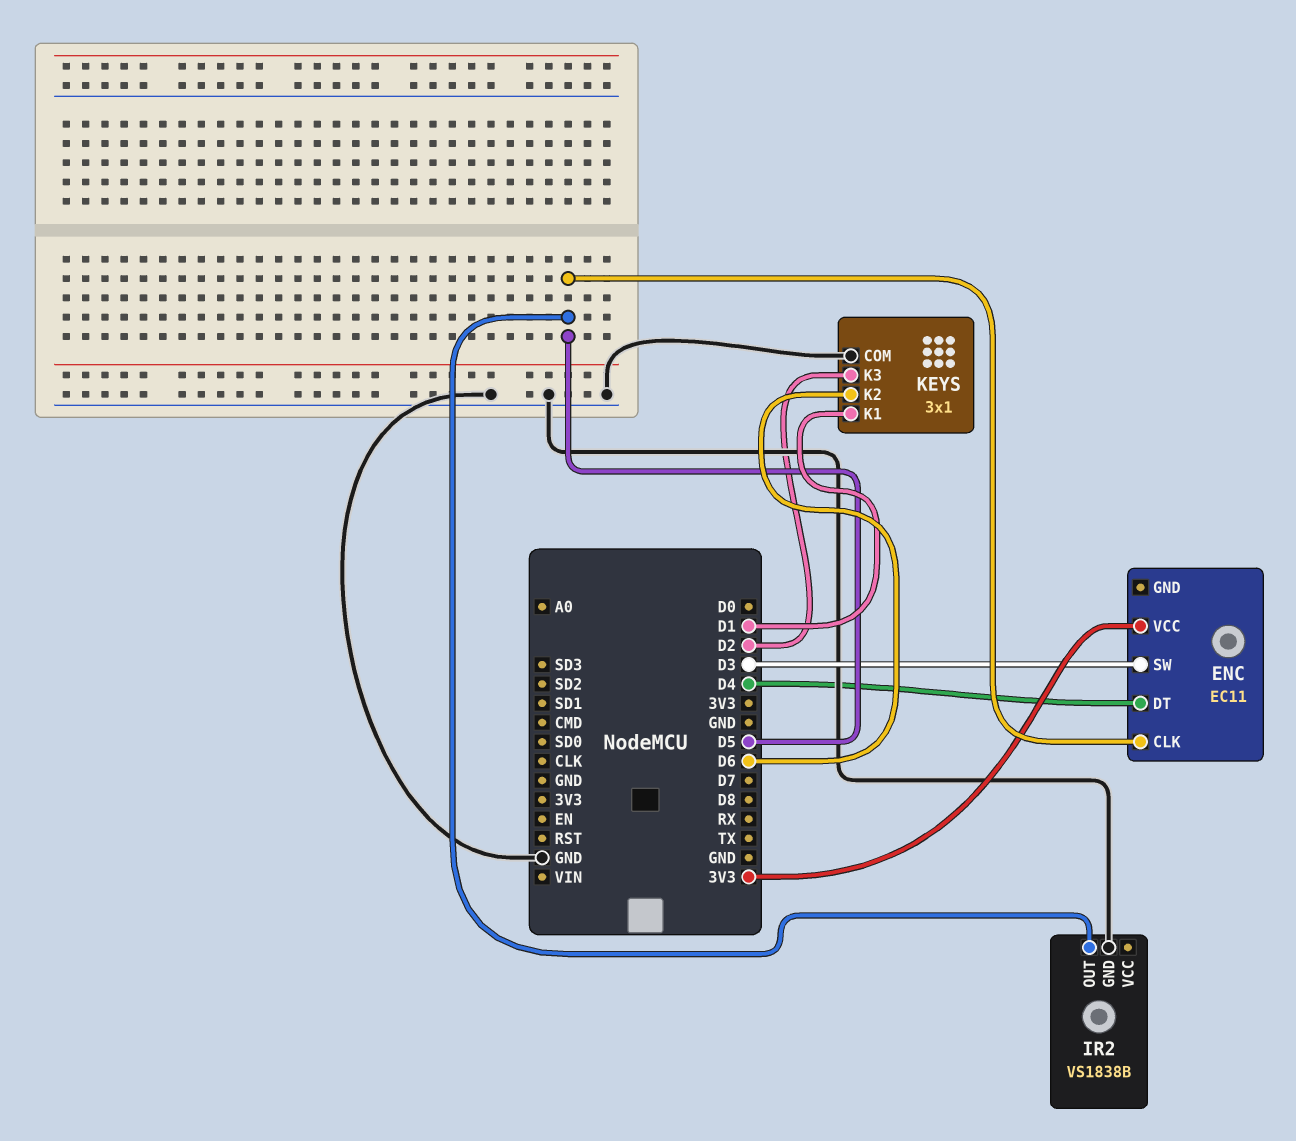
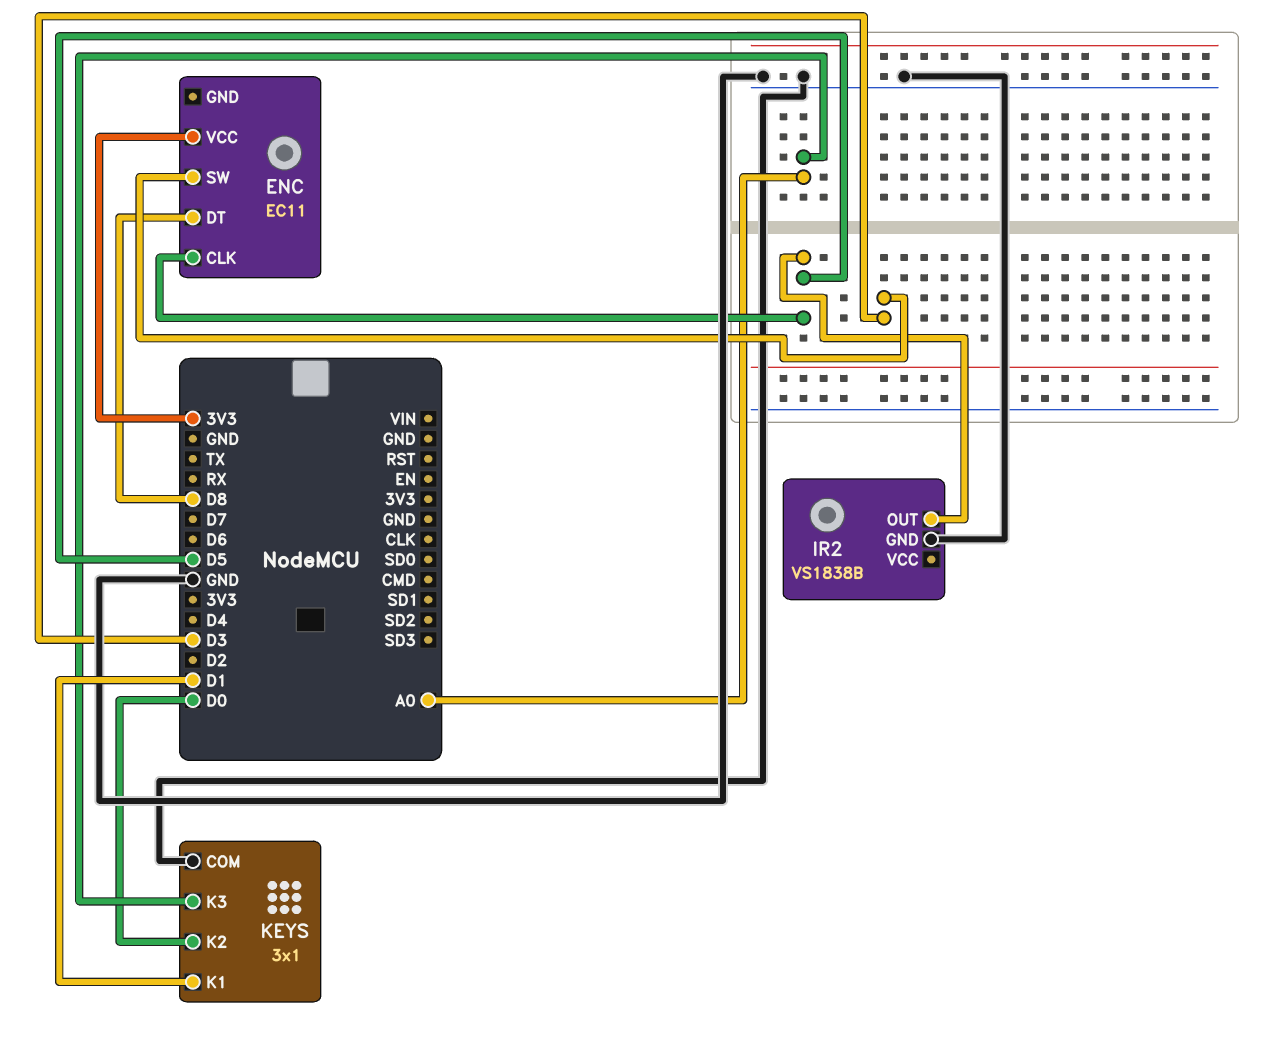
ENC pin DT: D4 -> D8
KEYS pin K2: D6 -> D0
KEYS pin K3: D2 -> A0

